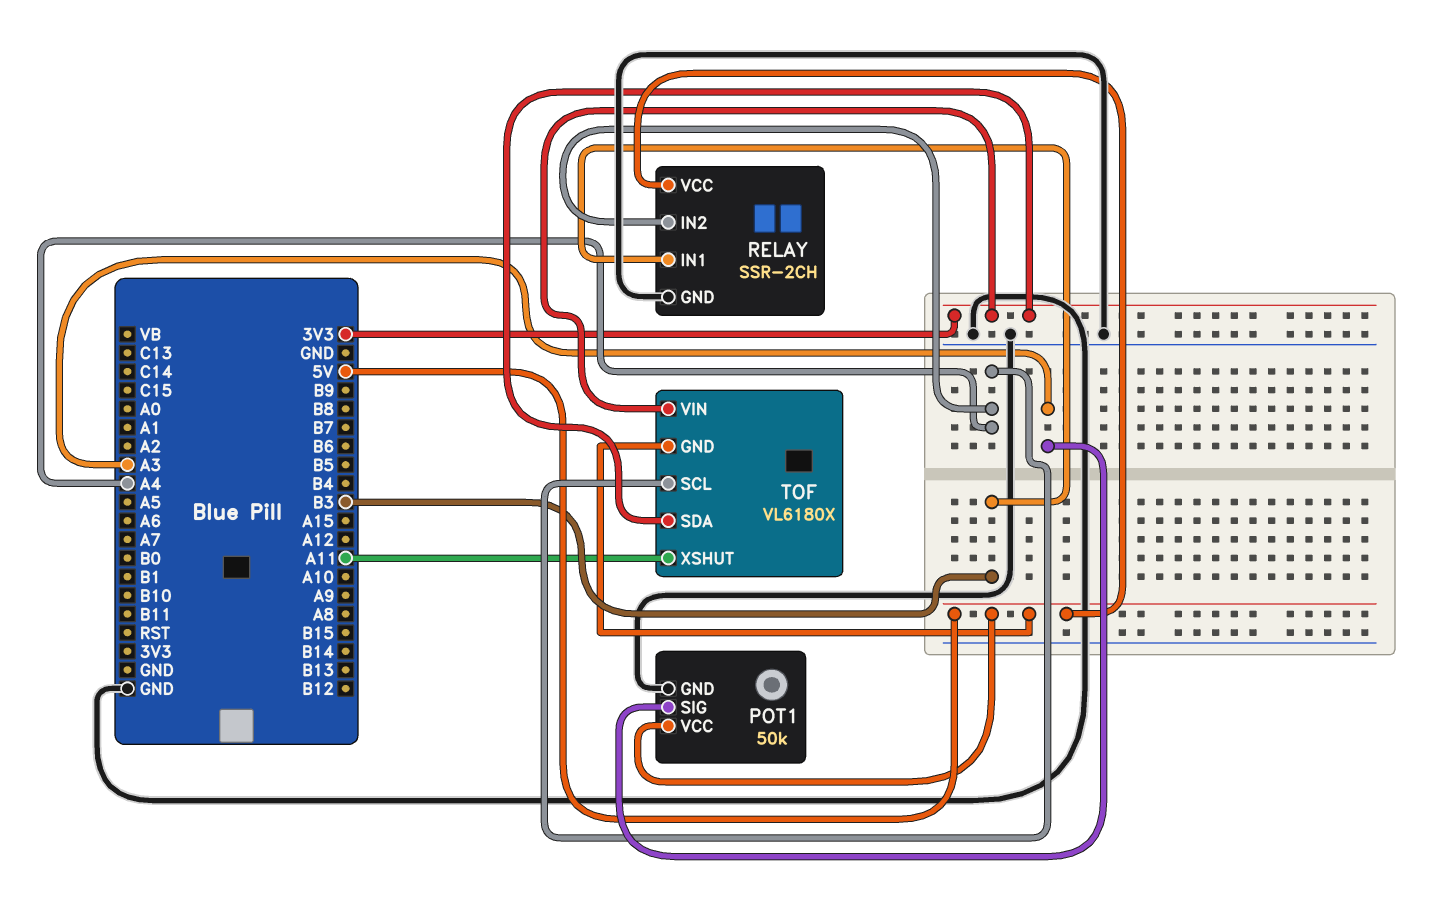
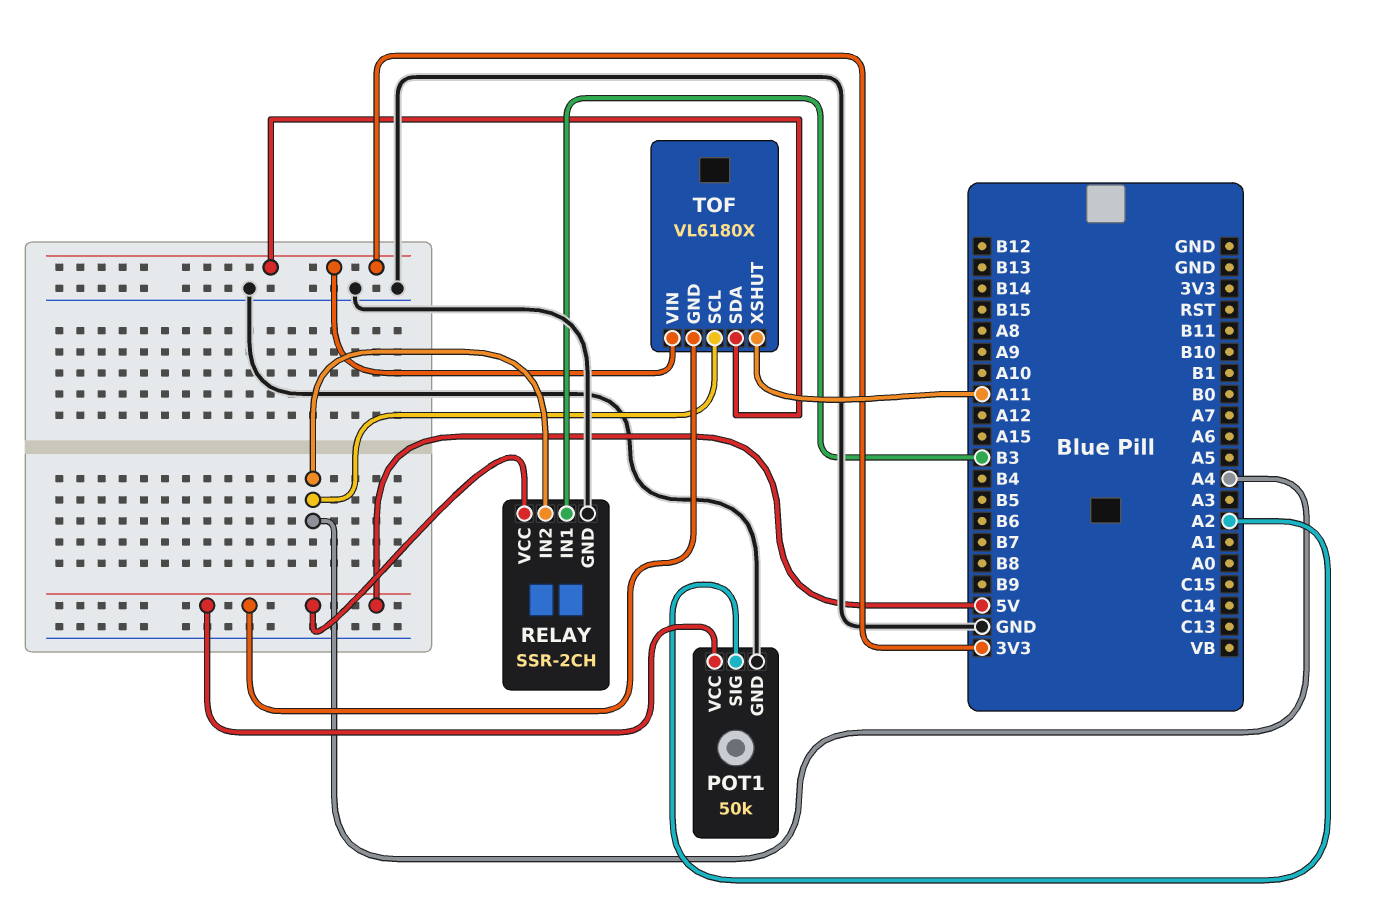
POT1 pin SIG: A3 -> A2

